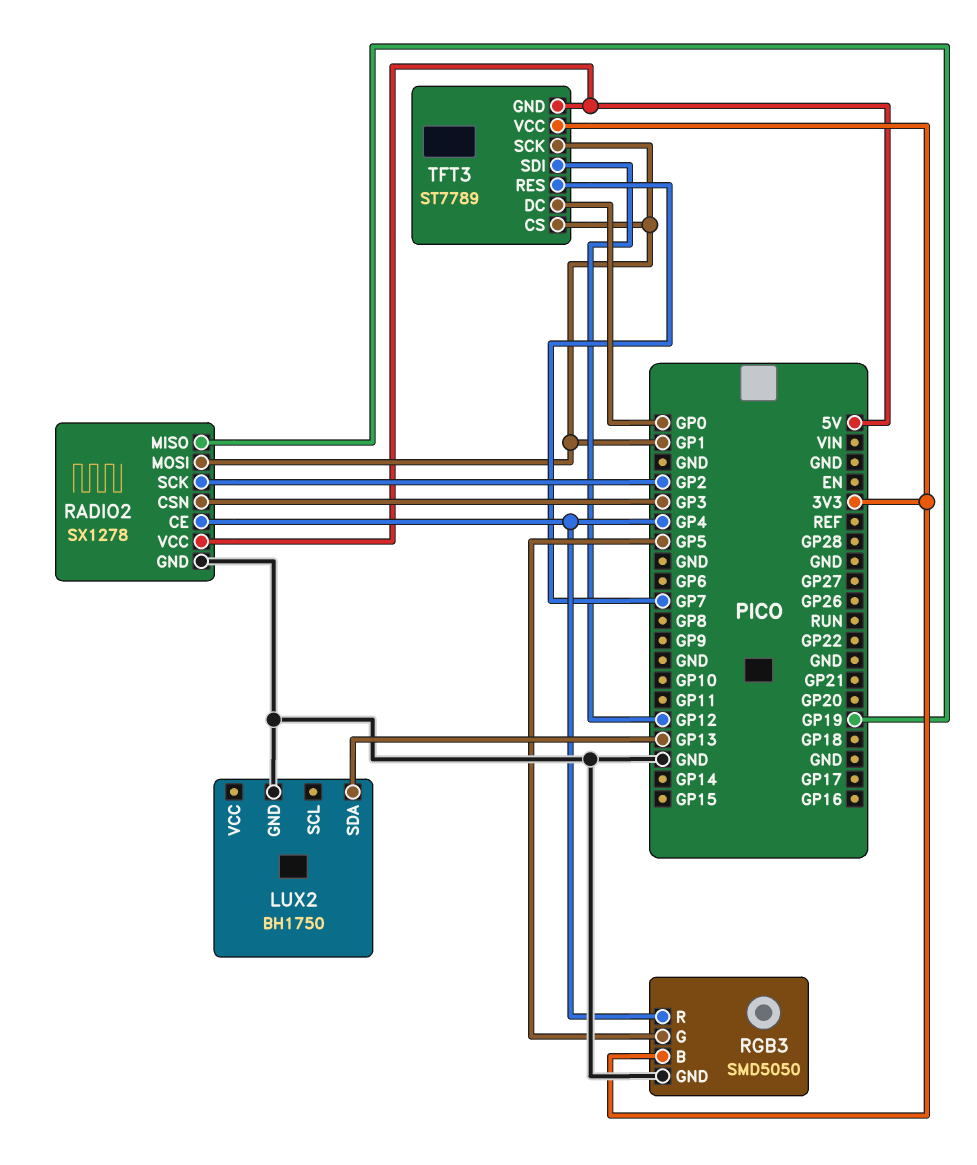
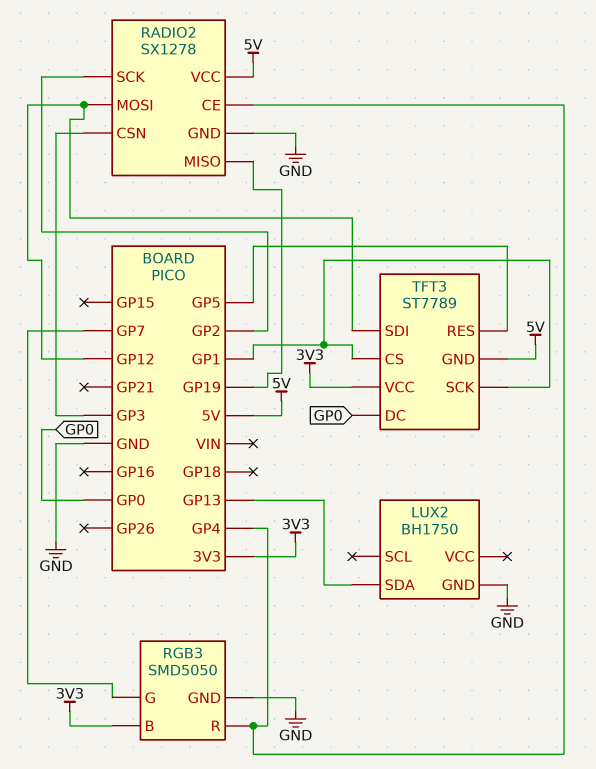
RADIO2 pin MOSI: GP1 -> GP12
RGB3 pin G: GP5 -> GP7
TFT3 pin RES: GP7 -> GP5

